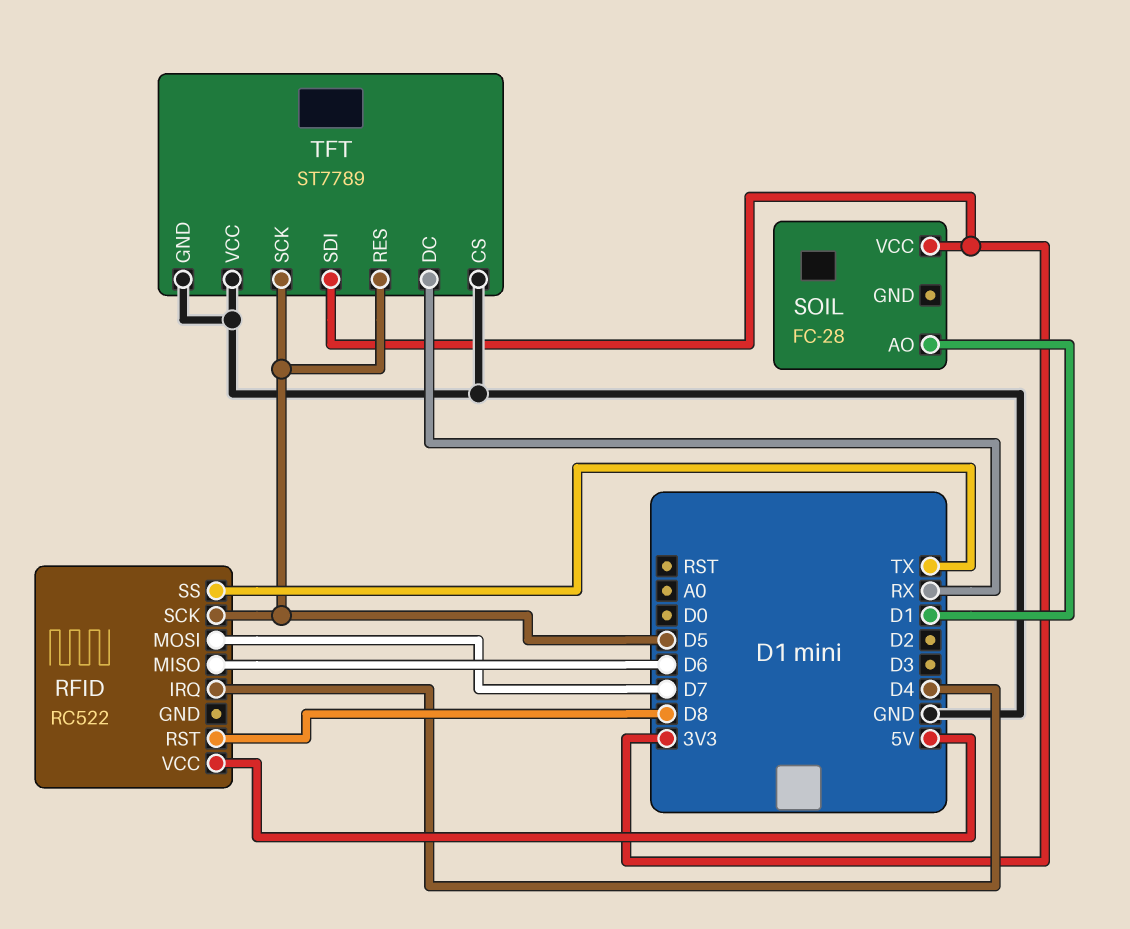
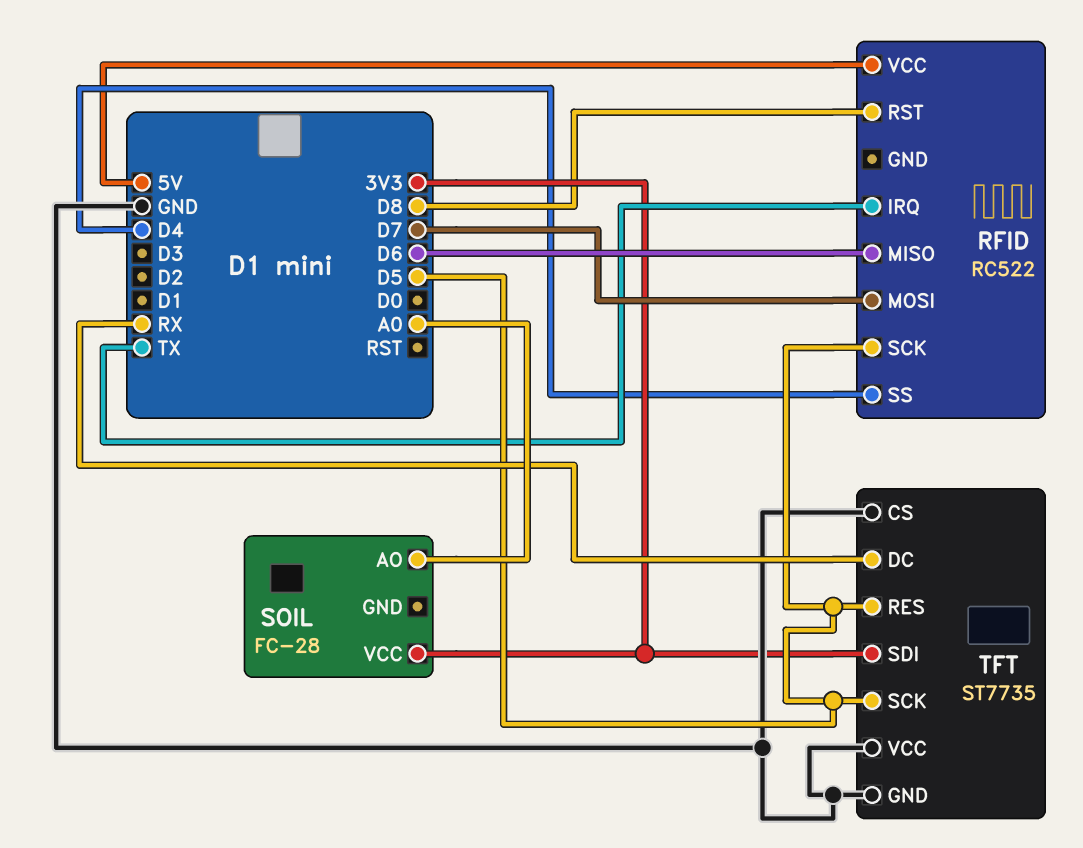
RFID pin IRQ: D4 -> TX
RFID pin SS: TX -> D4
SOIL pin AO: D1 -> A0
TFT: ST7789 -> ST7735

